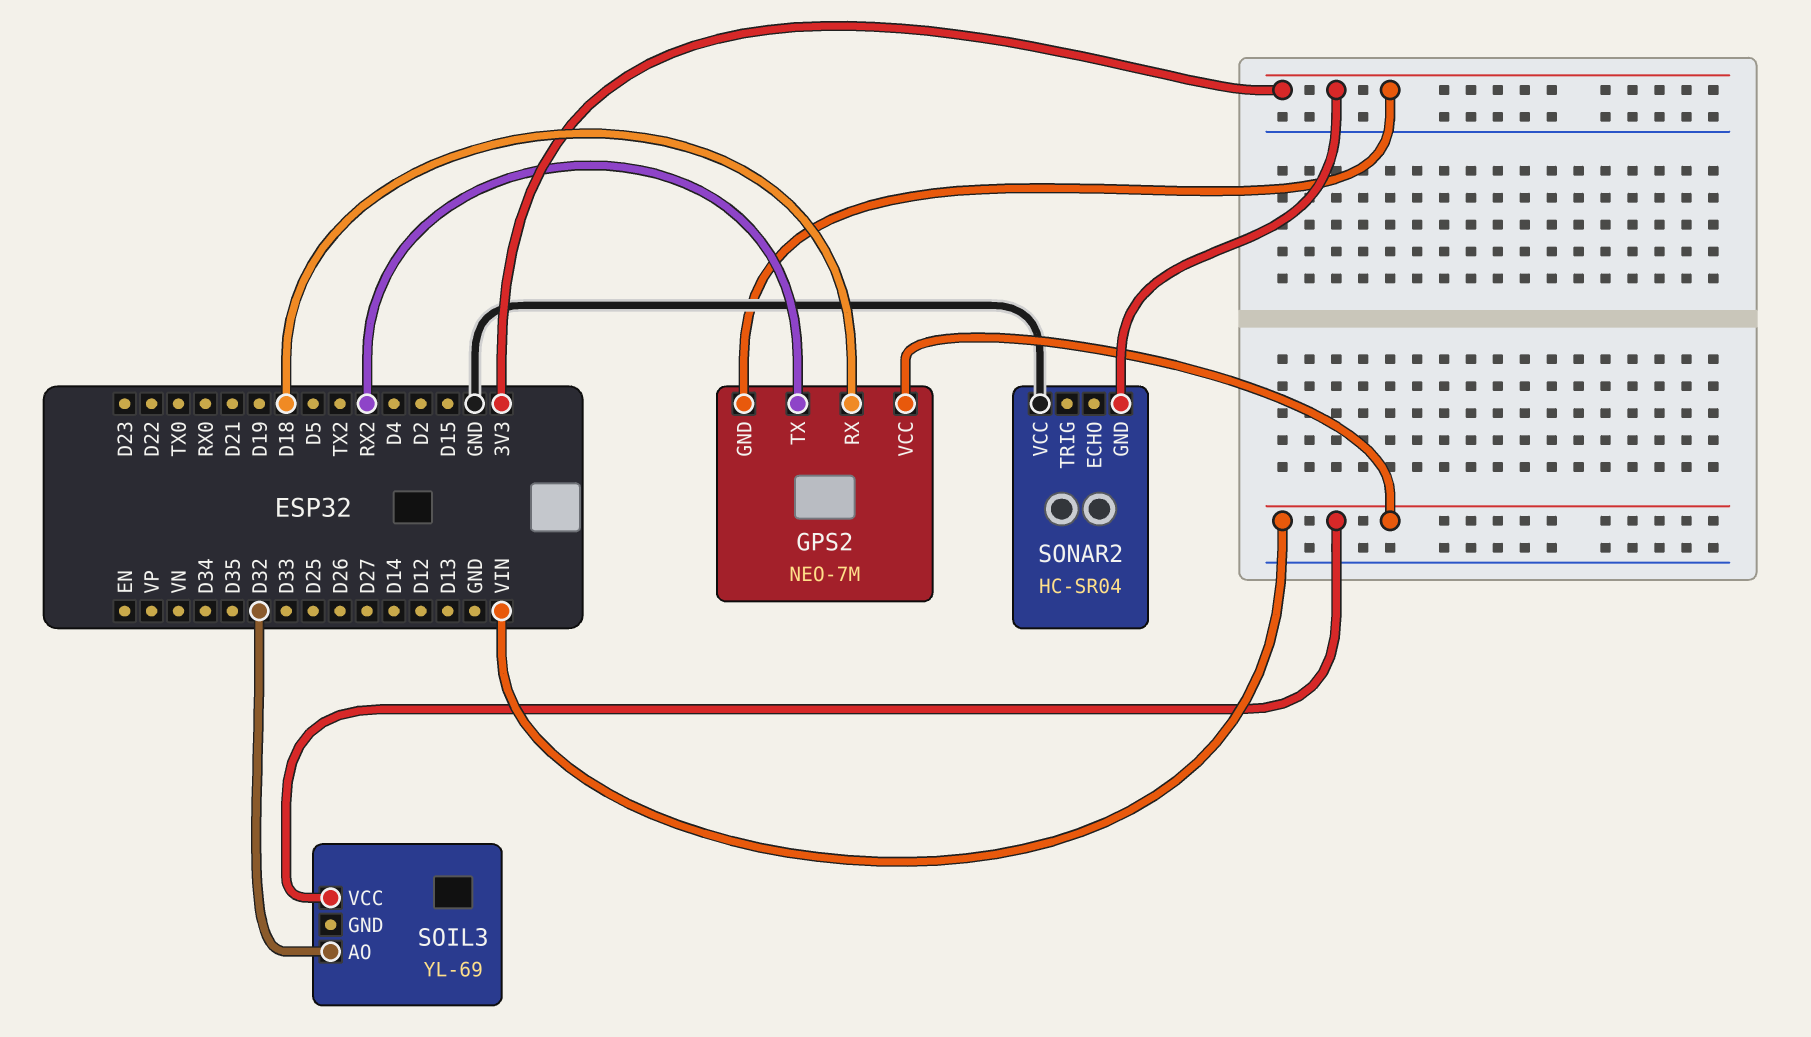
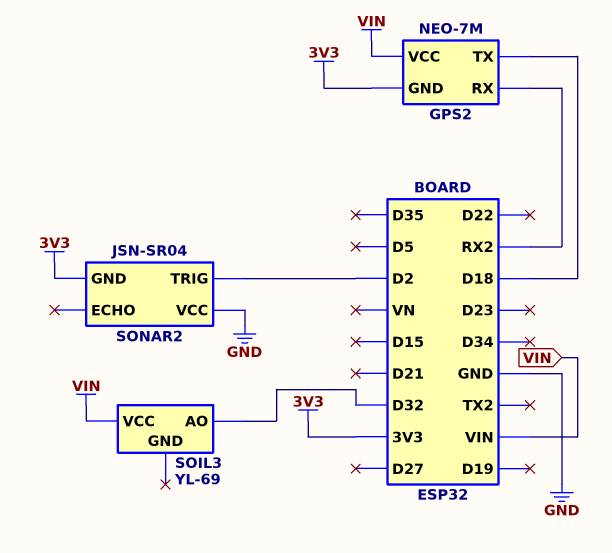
GPS2 pin RX: D18 -> RX2
GPS2 pin TX: RX2 -> D18
SONAR2: HC-SR04 -> JSN-SR04
SONAR2 pin TRIG: none -> D2

